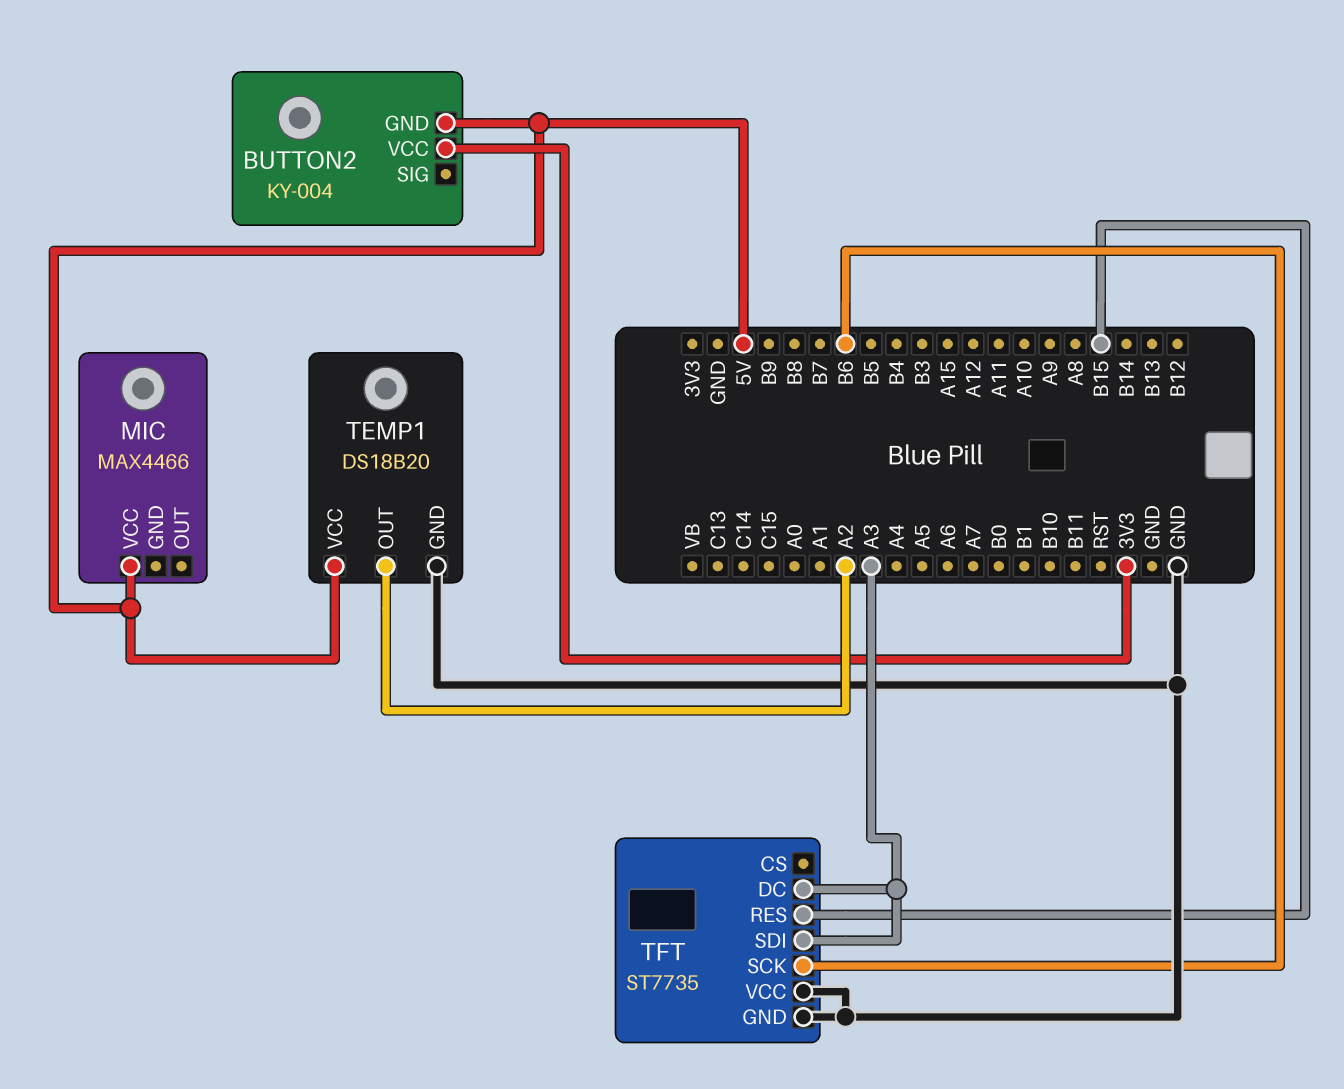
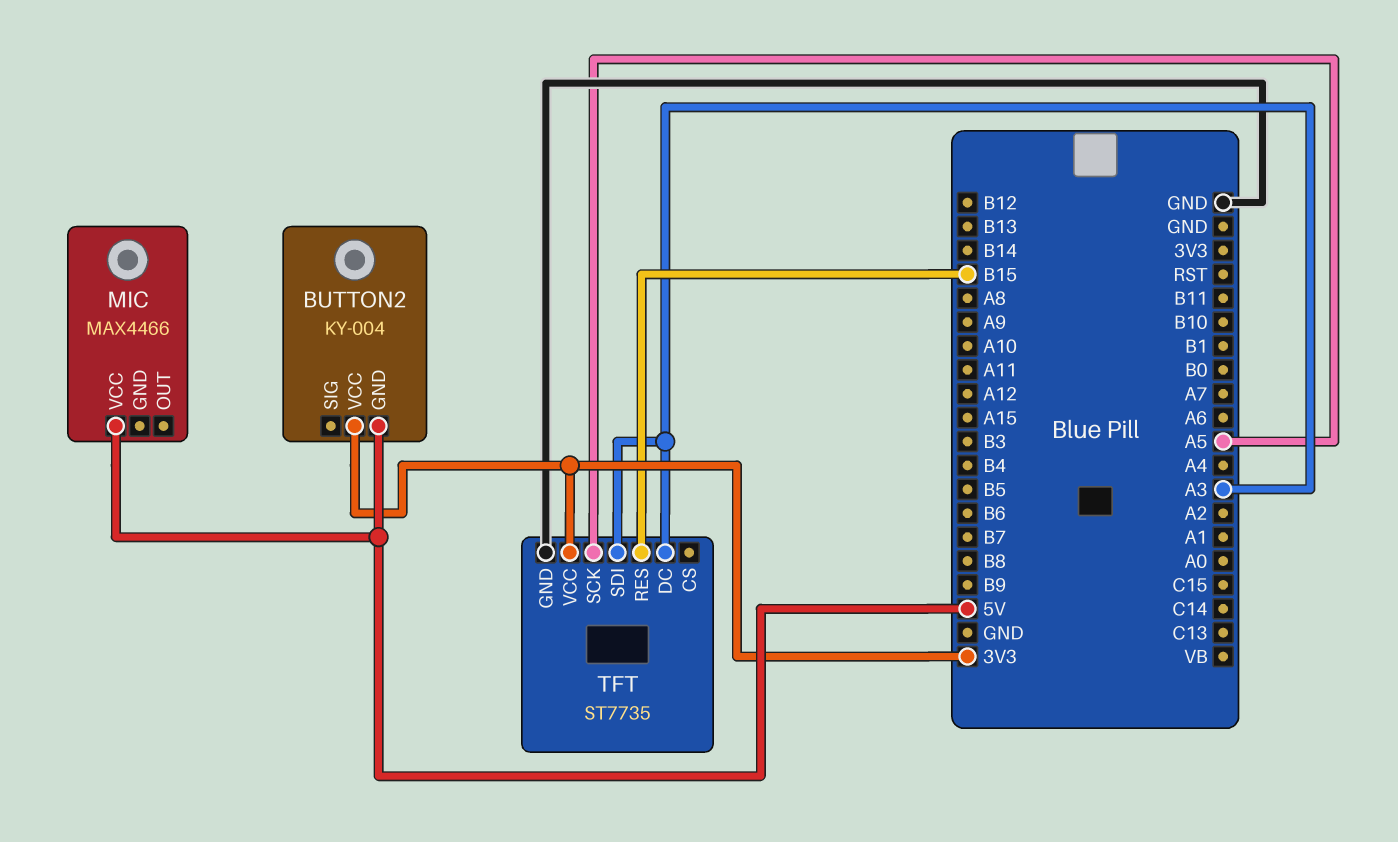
TEMP1: DS18B20 -> none
TEMP1 pin GND: GND -> none
TEMP1 pin OUT: A2 -> none
TEMP1 pin VCC: 5V -> none
TFT pin SCK: B6 -> A5
TFT pin VCC: GND -> 3V3

